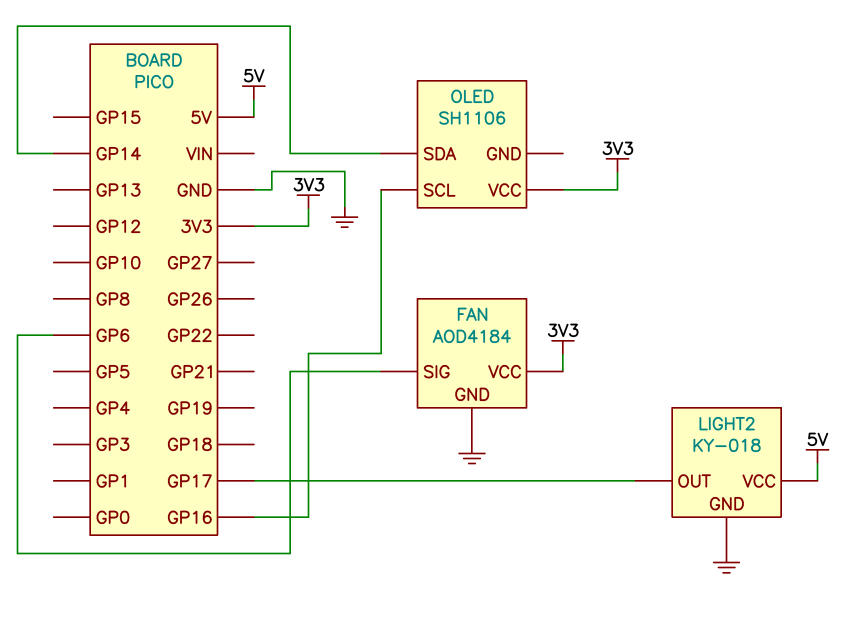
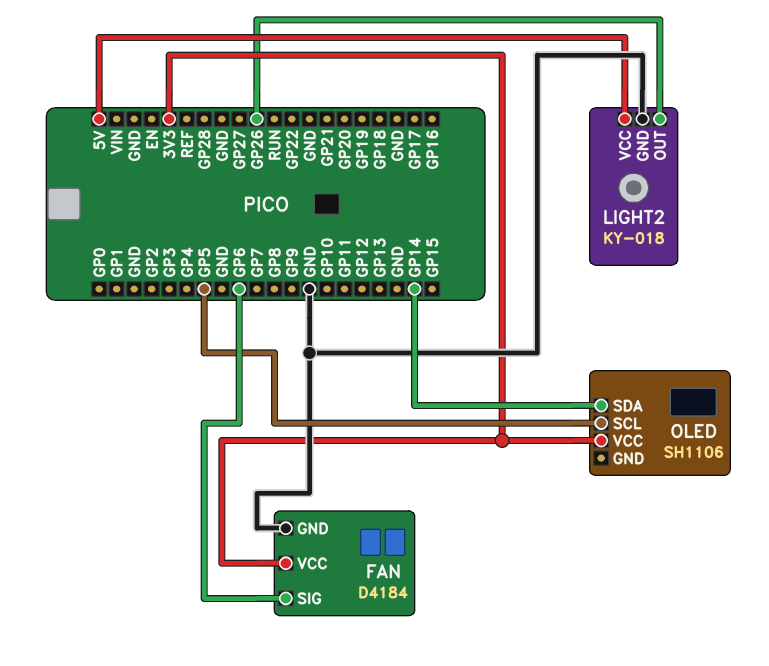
FAN: AOD4184 -> D4184
LIGHT2 pin OUT: GP17 -> GP26
OLED pin SCL: GP16 -> GP5

